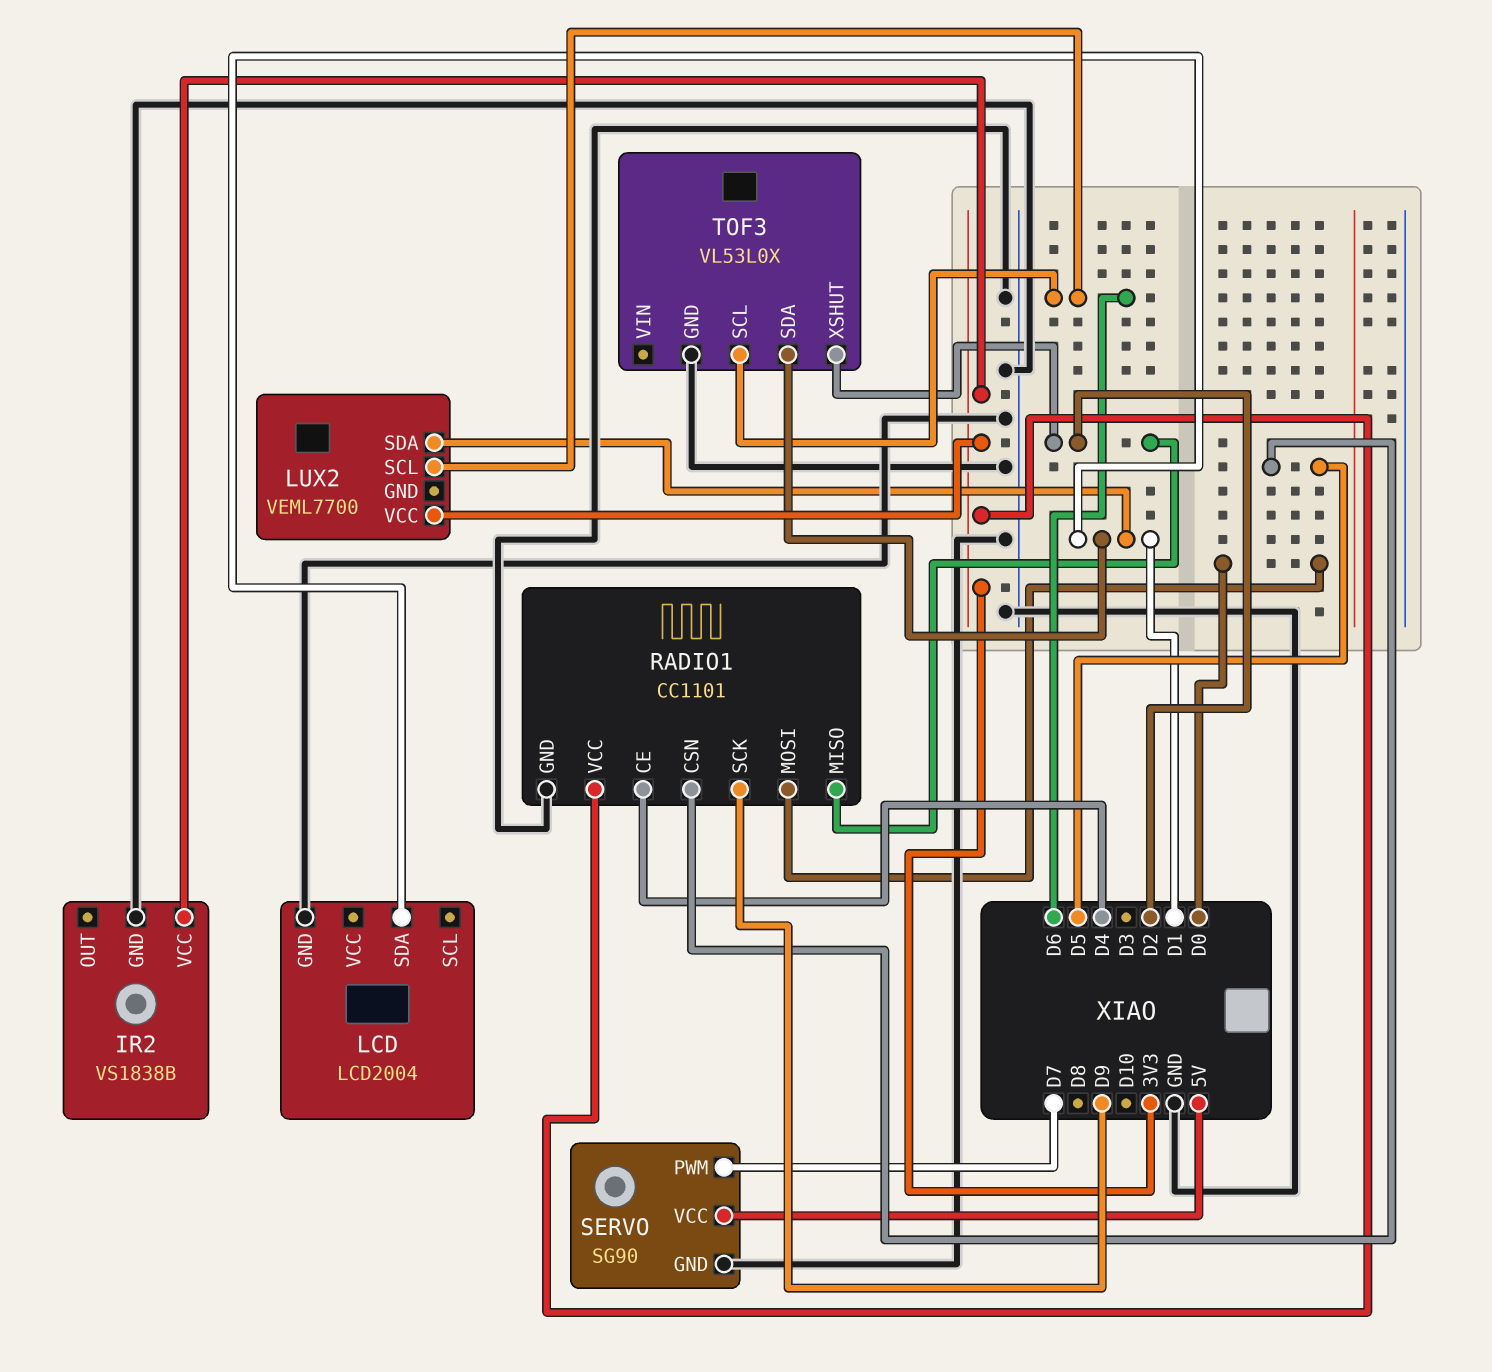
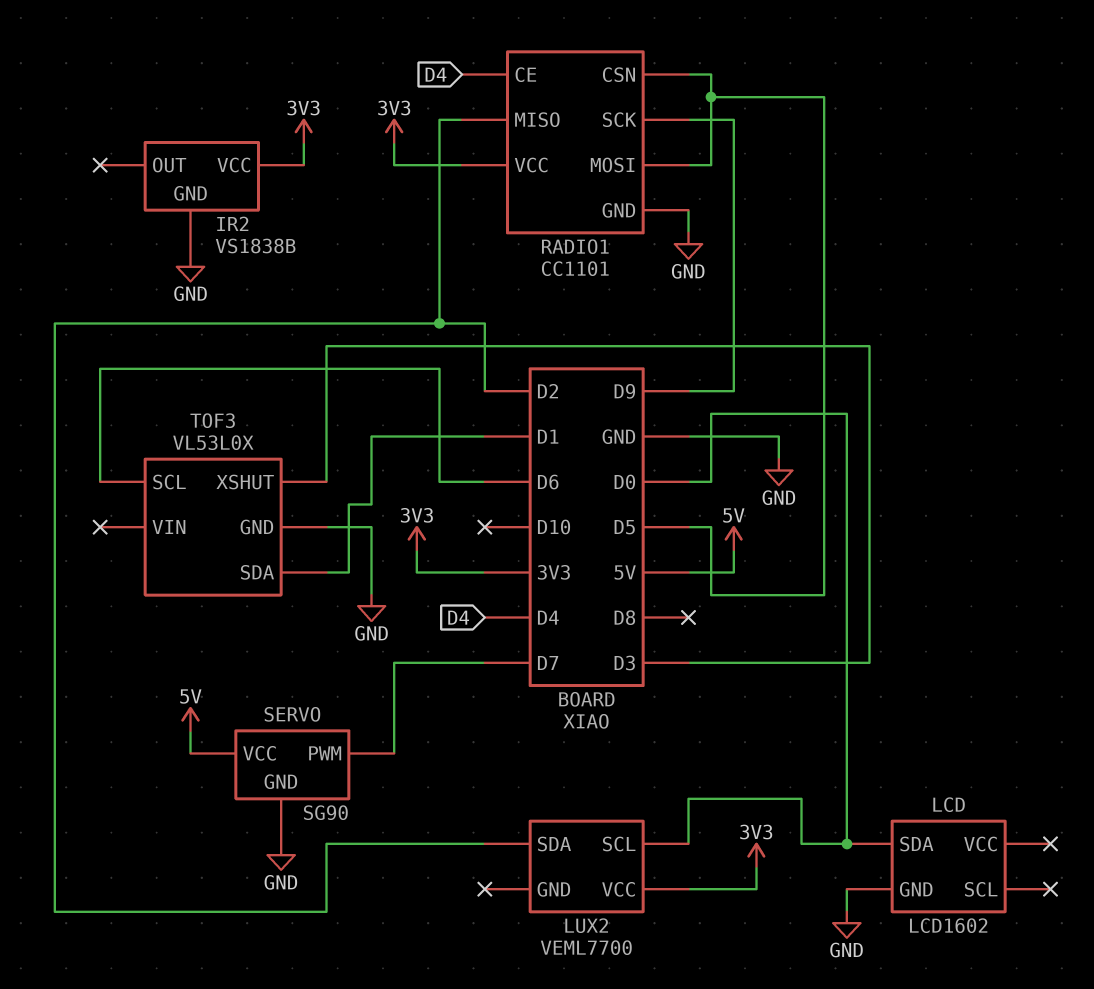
LCD: LCD2004 -> LCD1602
LCD pin SDA: D1 -> D0
LUX2 pin SCL: D6 -> D0
LUX2 pin SDA: D1 -> D2
RADIO1 pin MOSI: D0 -> D5
TOF3 pin XSHUT: D2 -> D3

